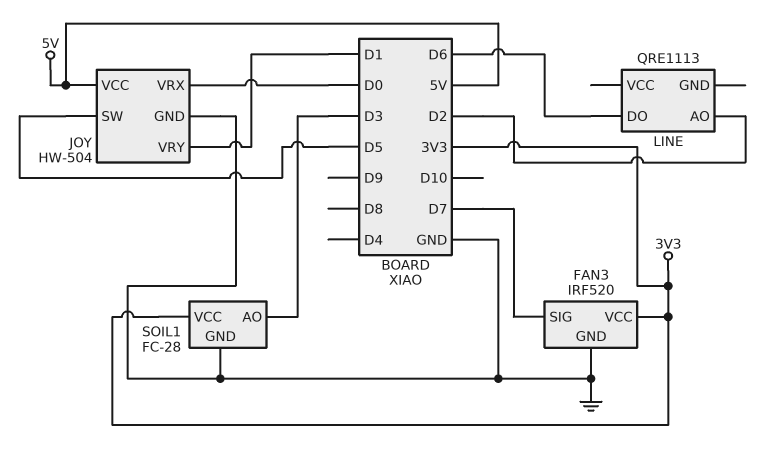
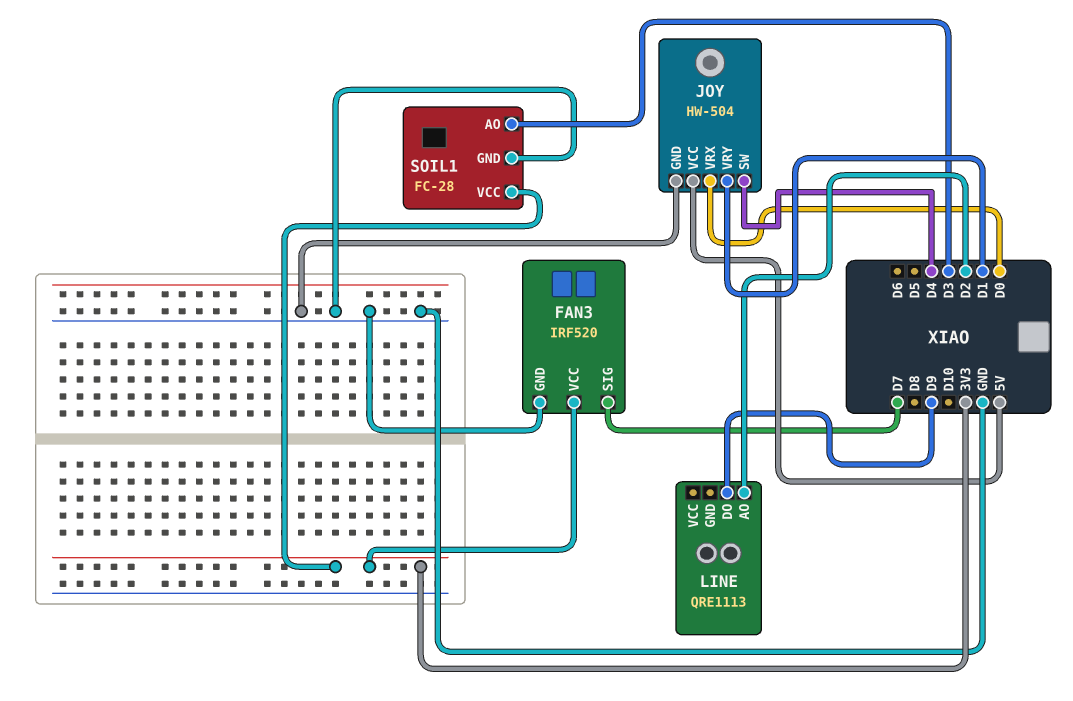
JOY pin SW: D5 -> D4
LINE pin DO: D6 -> D9

